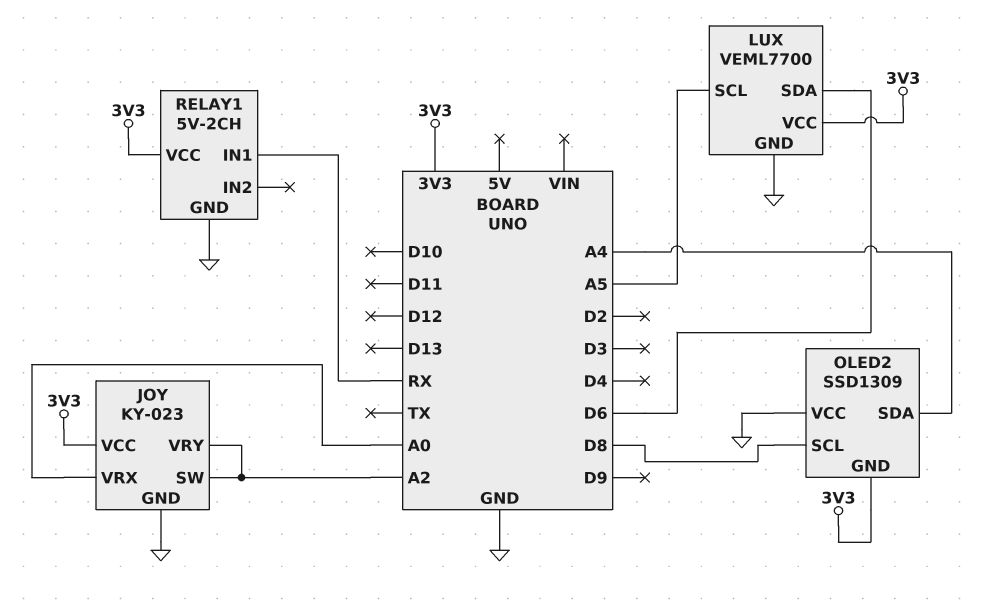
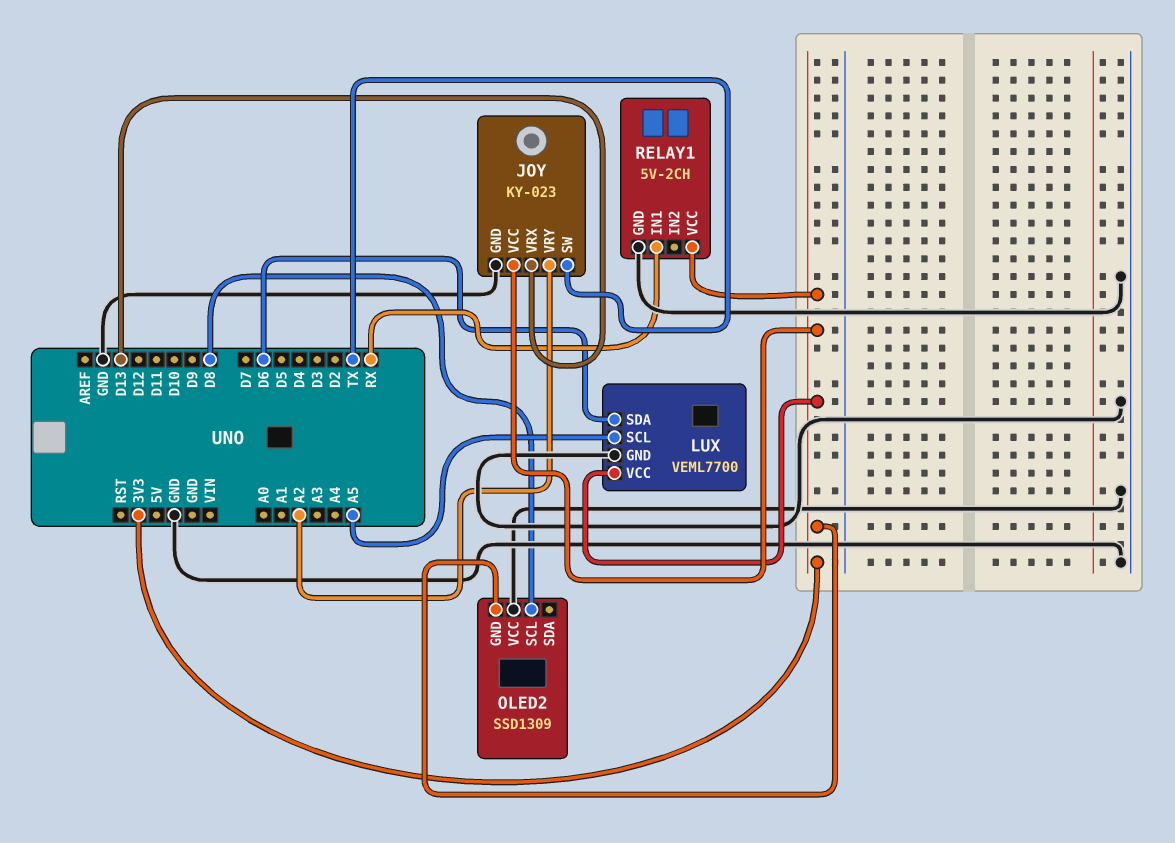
JOY pin SW: A2 -> TX
JOY pin VRX: A0 -> D13
OLED2 pin SDA: A4 -> none

